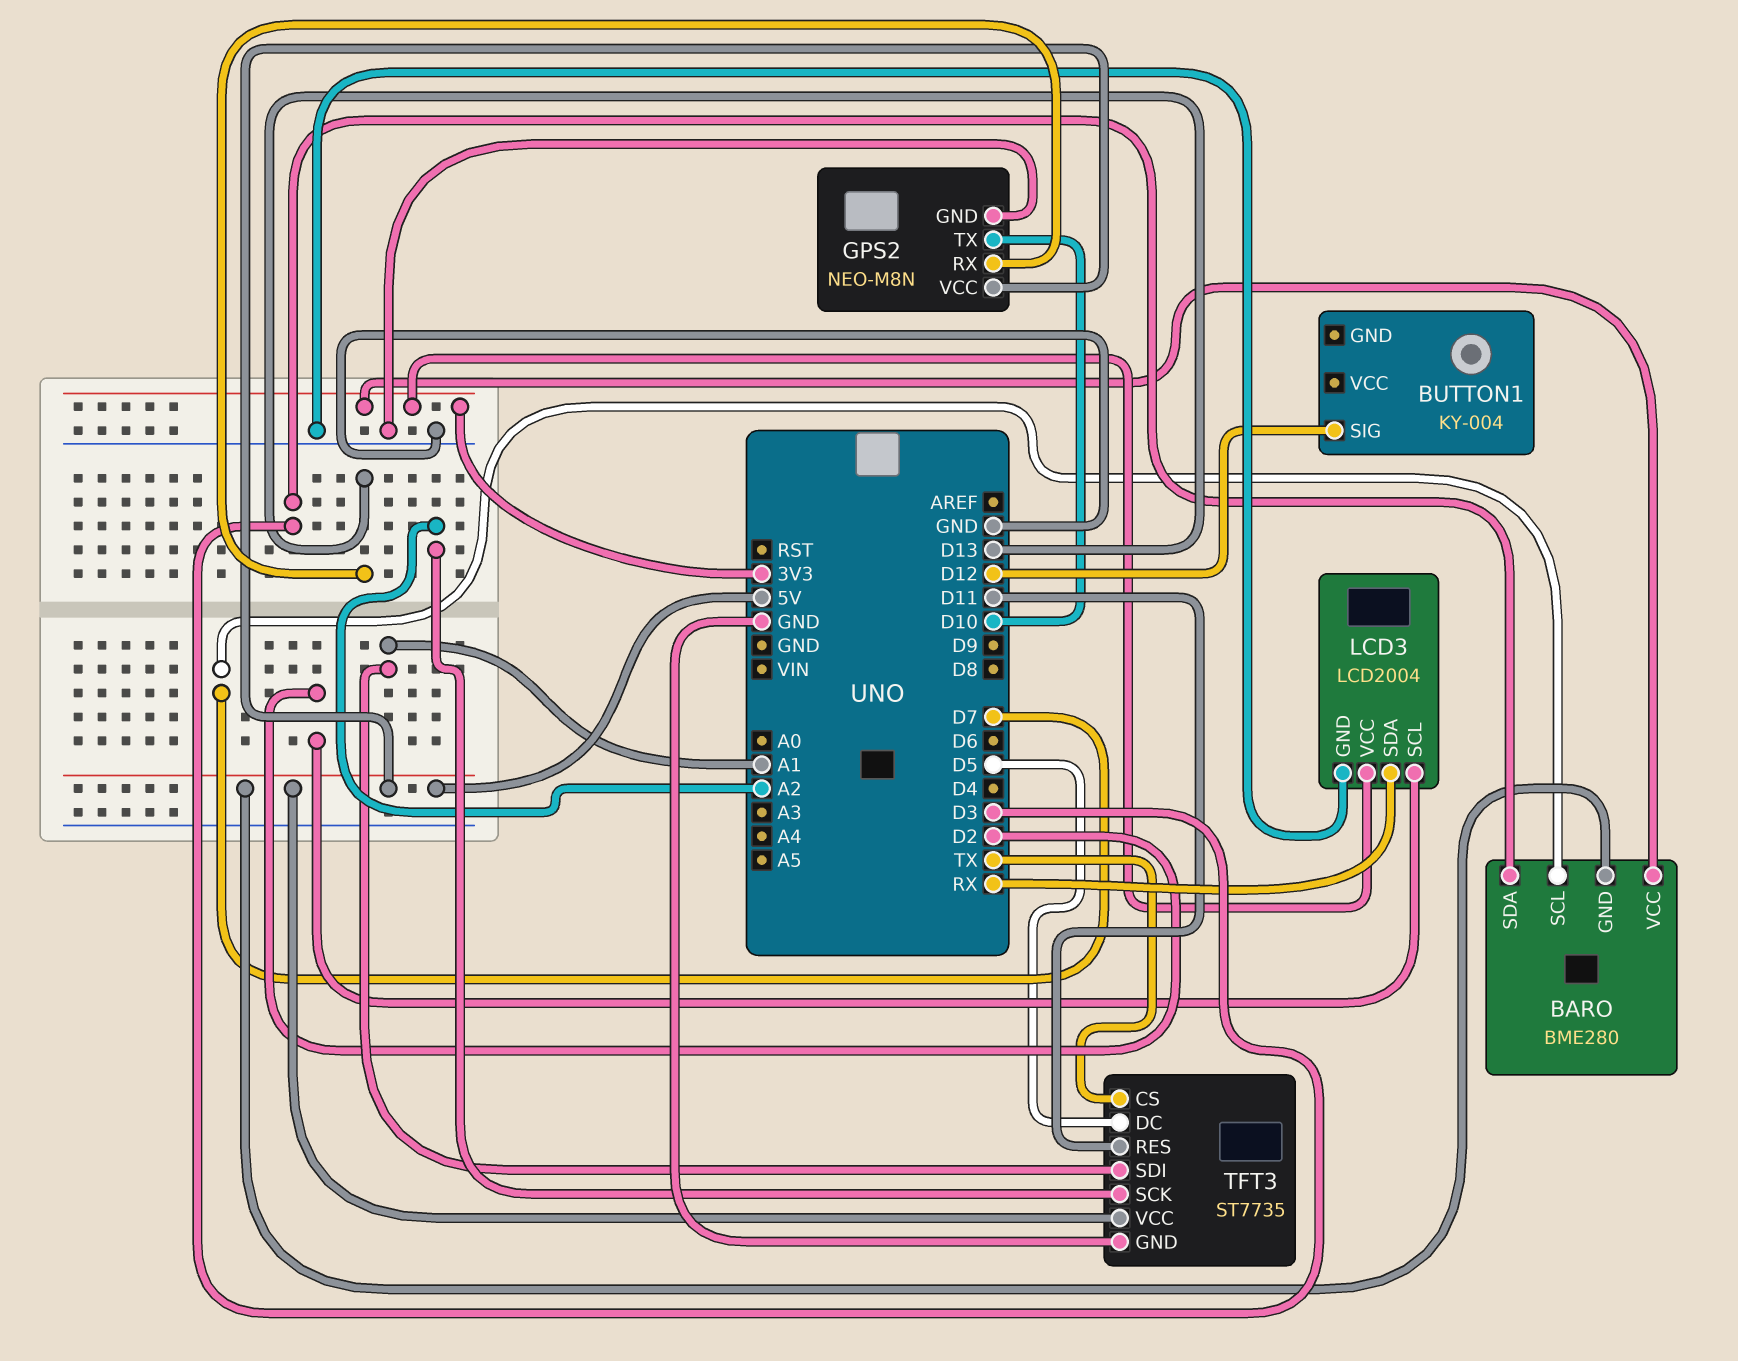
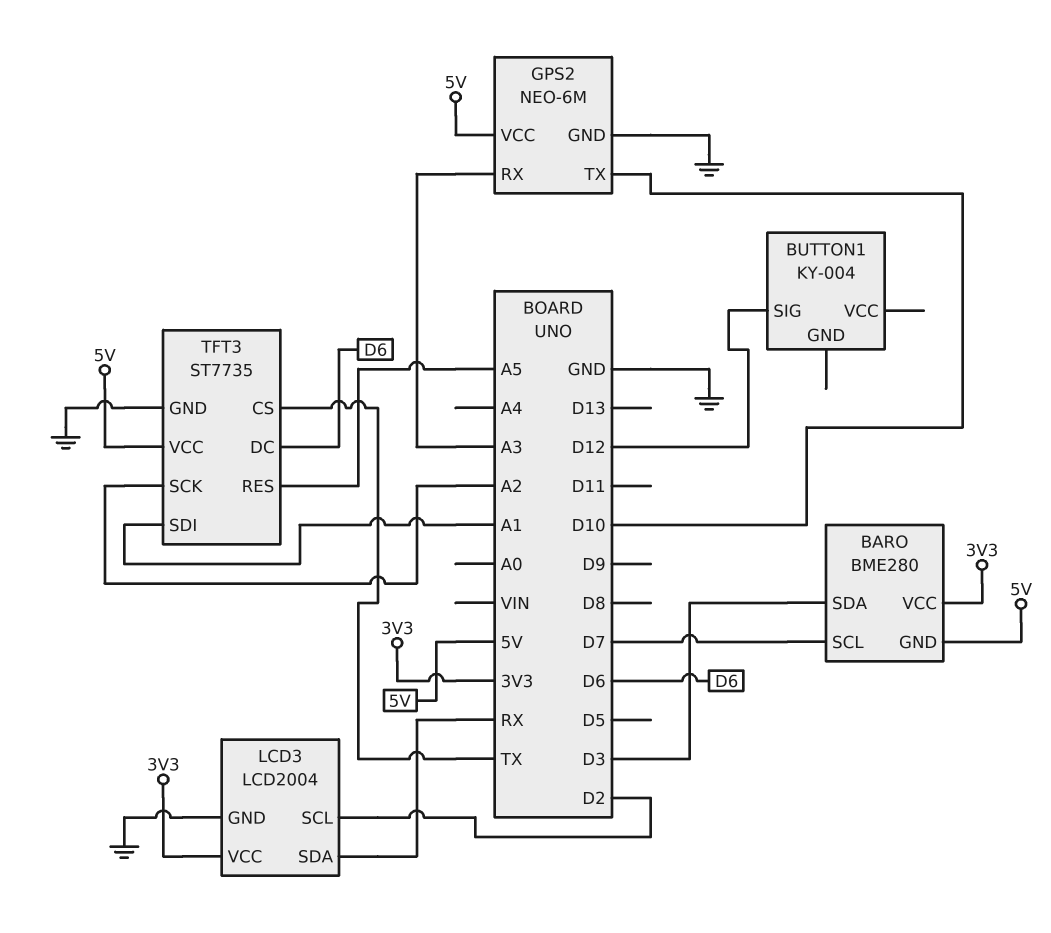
GPS2: NEO-M8N -> NEO-6M
GPS2 pin RX: D13 -> A3
TFT3 pin DC: D5 -> D6
TFT3 pin RES: D11 -> A5

